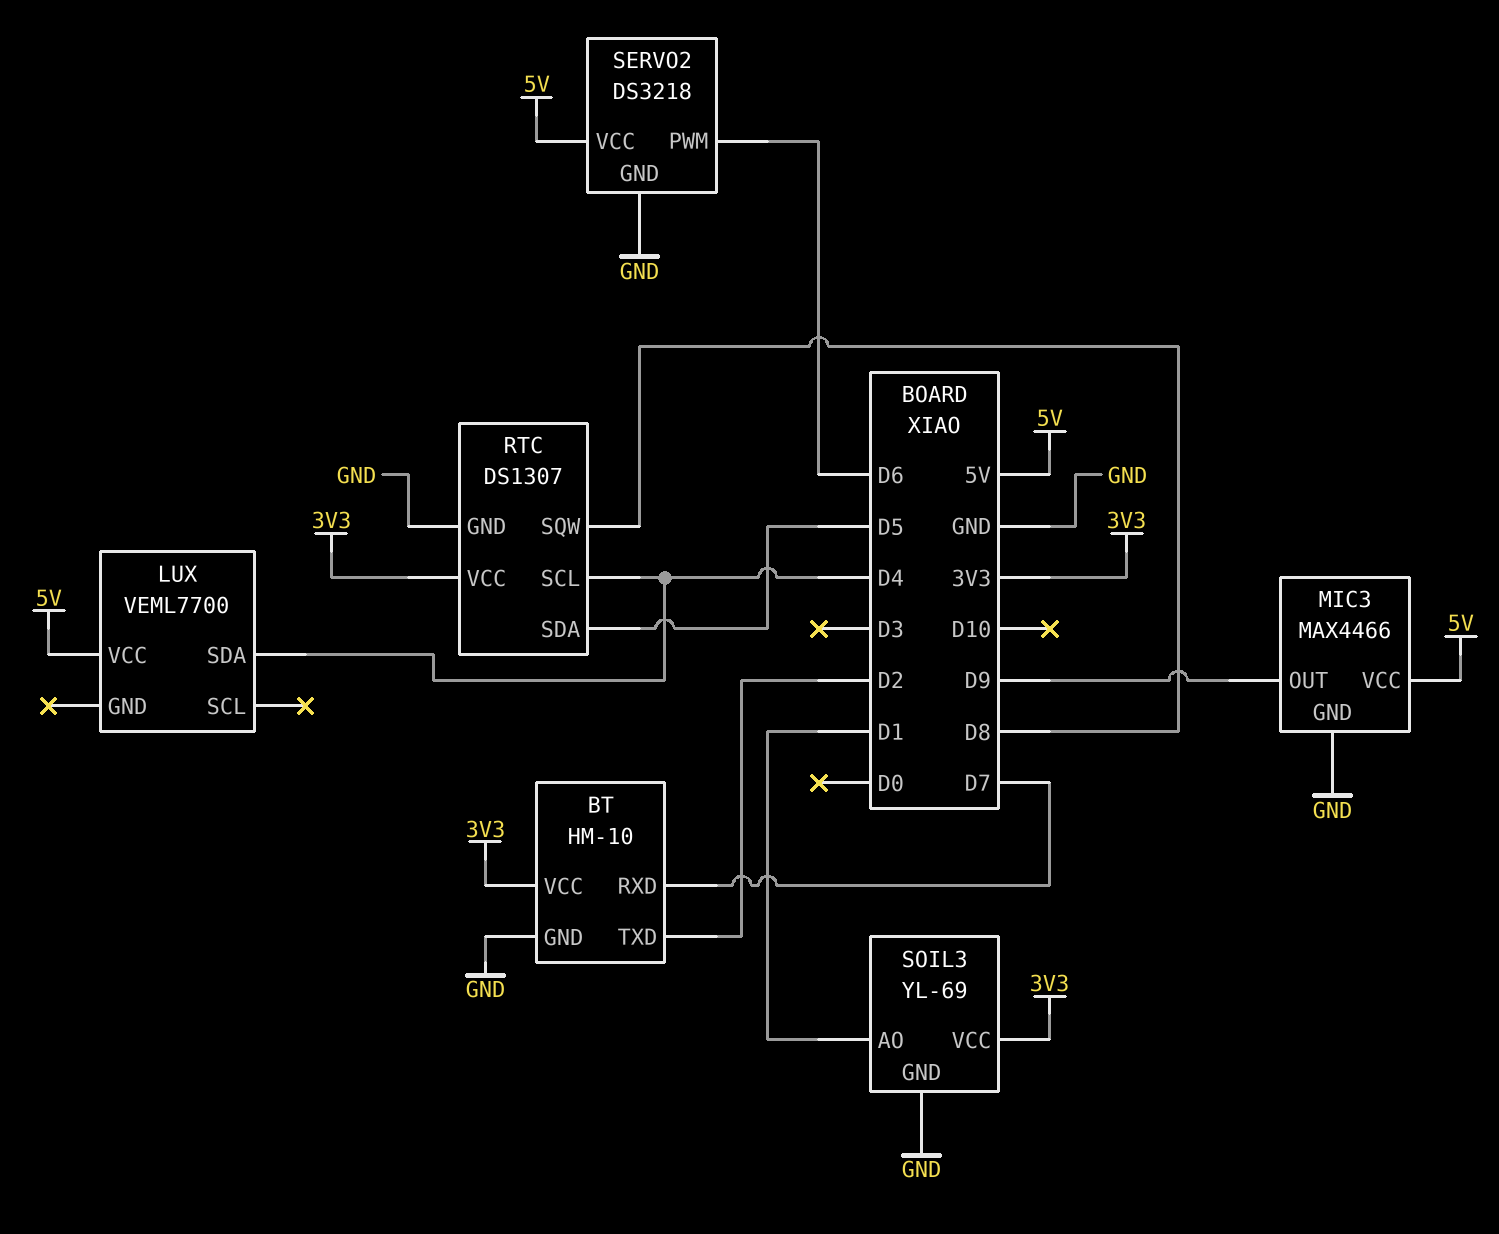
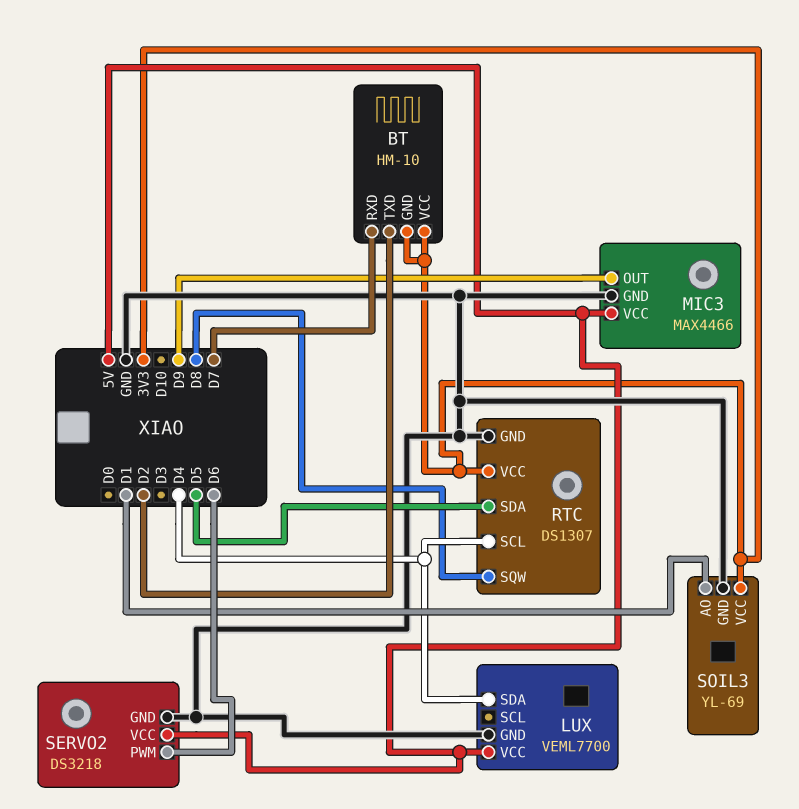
BT pin GND: GND -> 3V3
LUX pin GND: none -> GND

